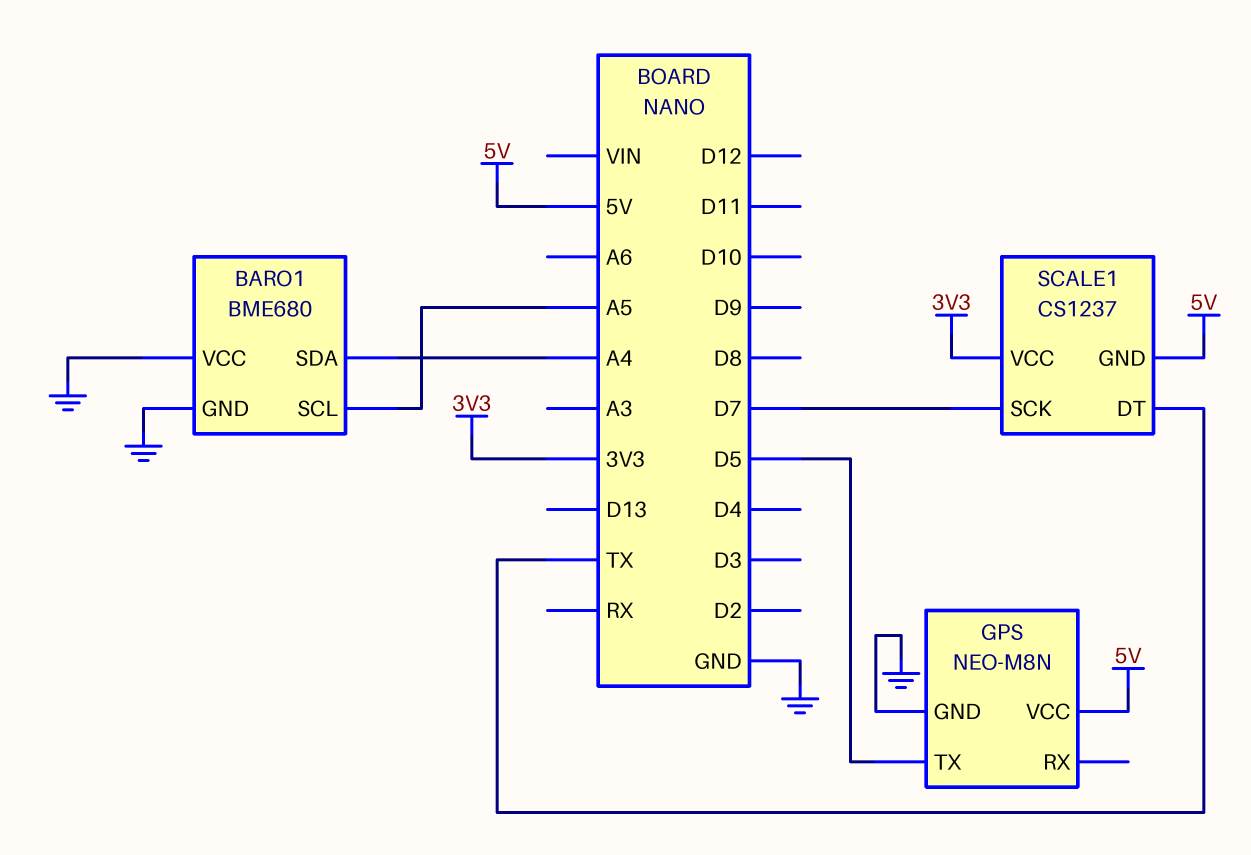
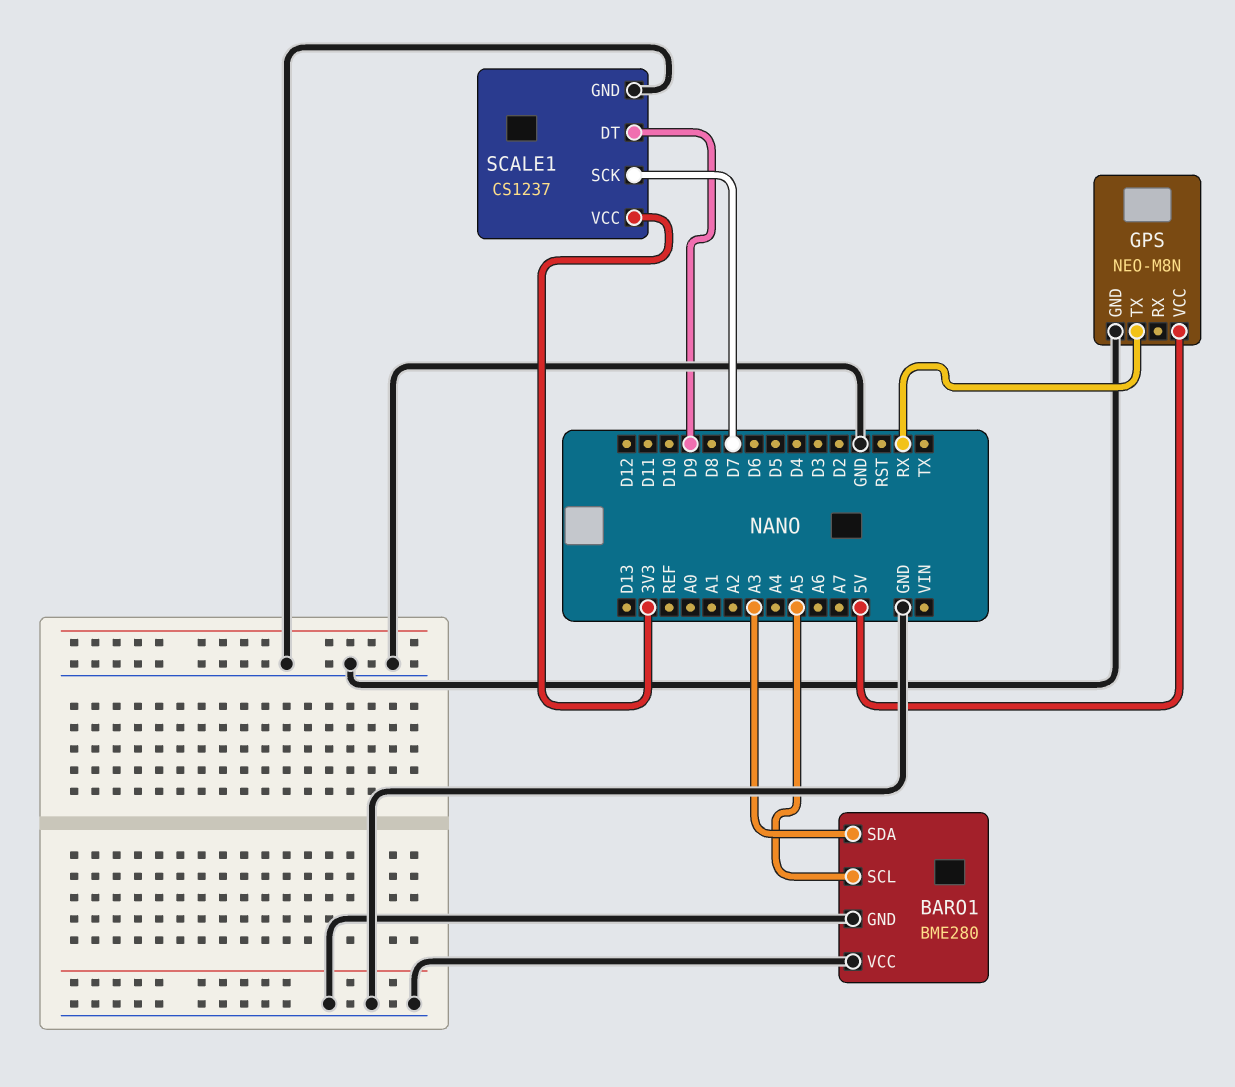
BARO1: BME680 -> BME280
BARO1 pin SDA: A4 -> A3
GPS pin TX: D5 -> RX
SCALE1 pin DT: TX -> D9
SCALE1 pin GND: 5V -> GND

